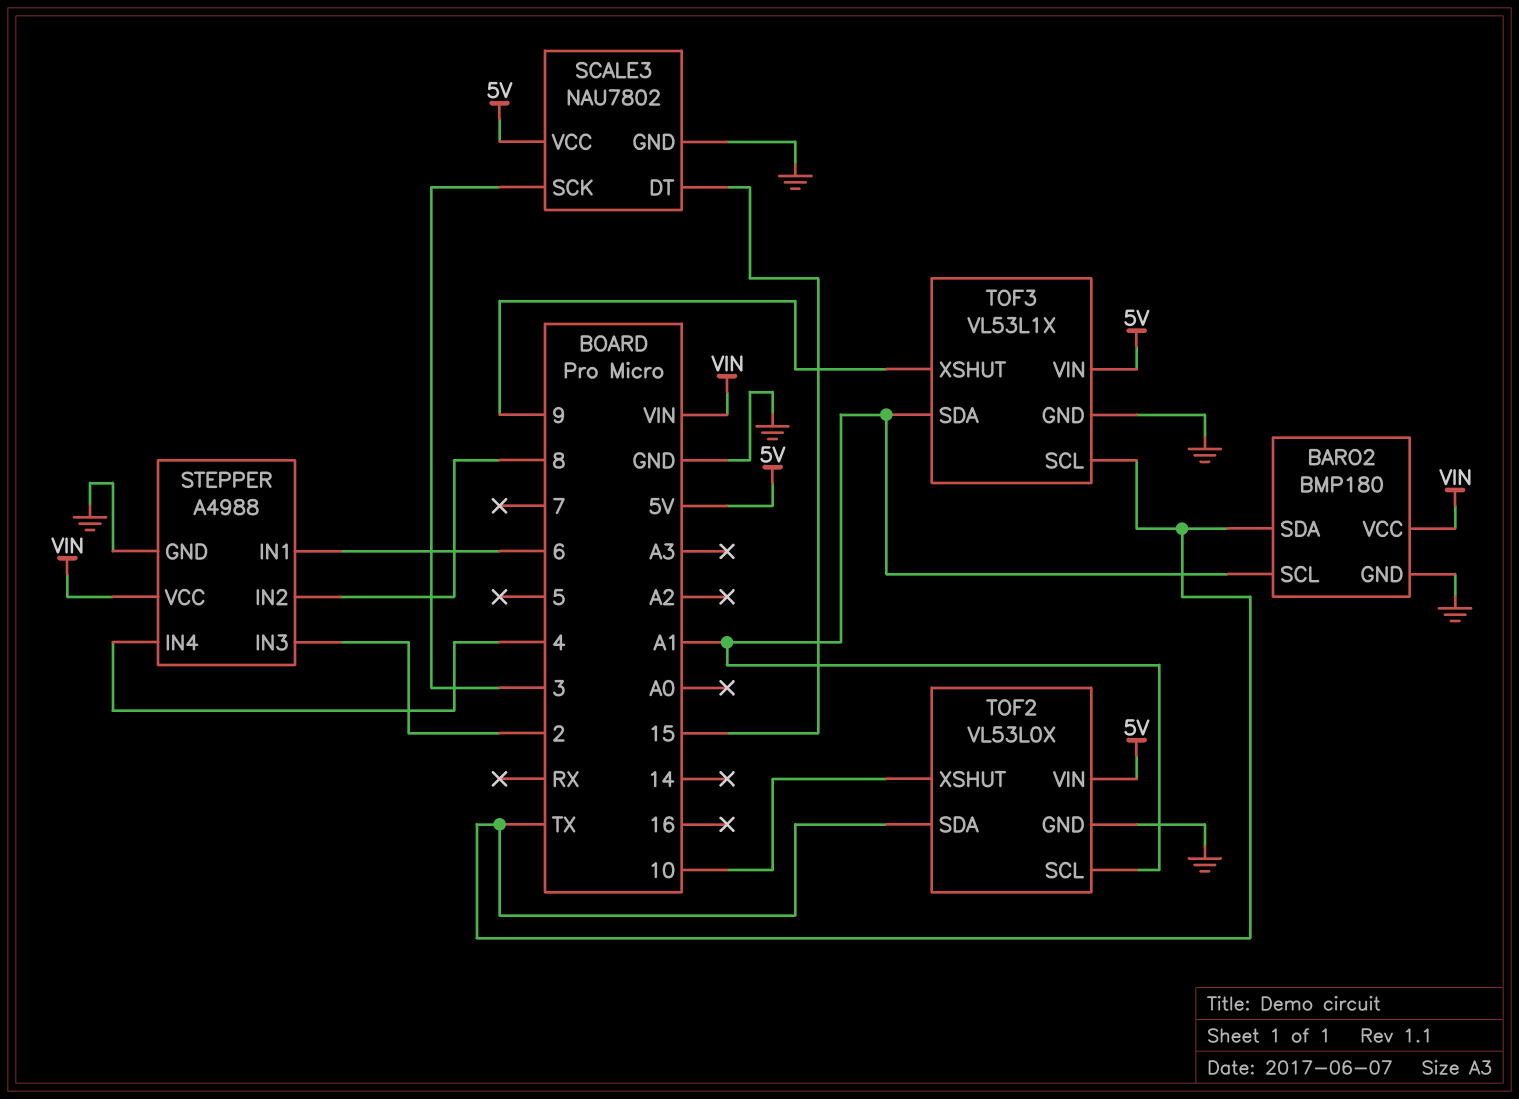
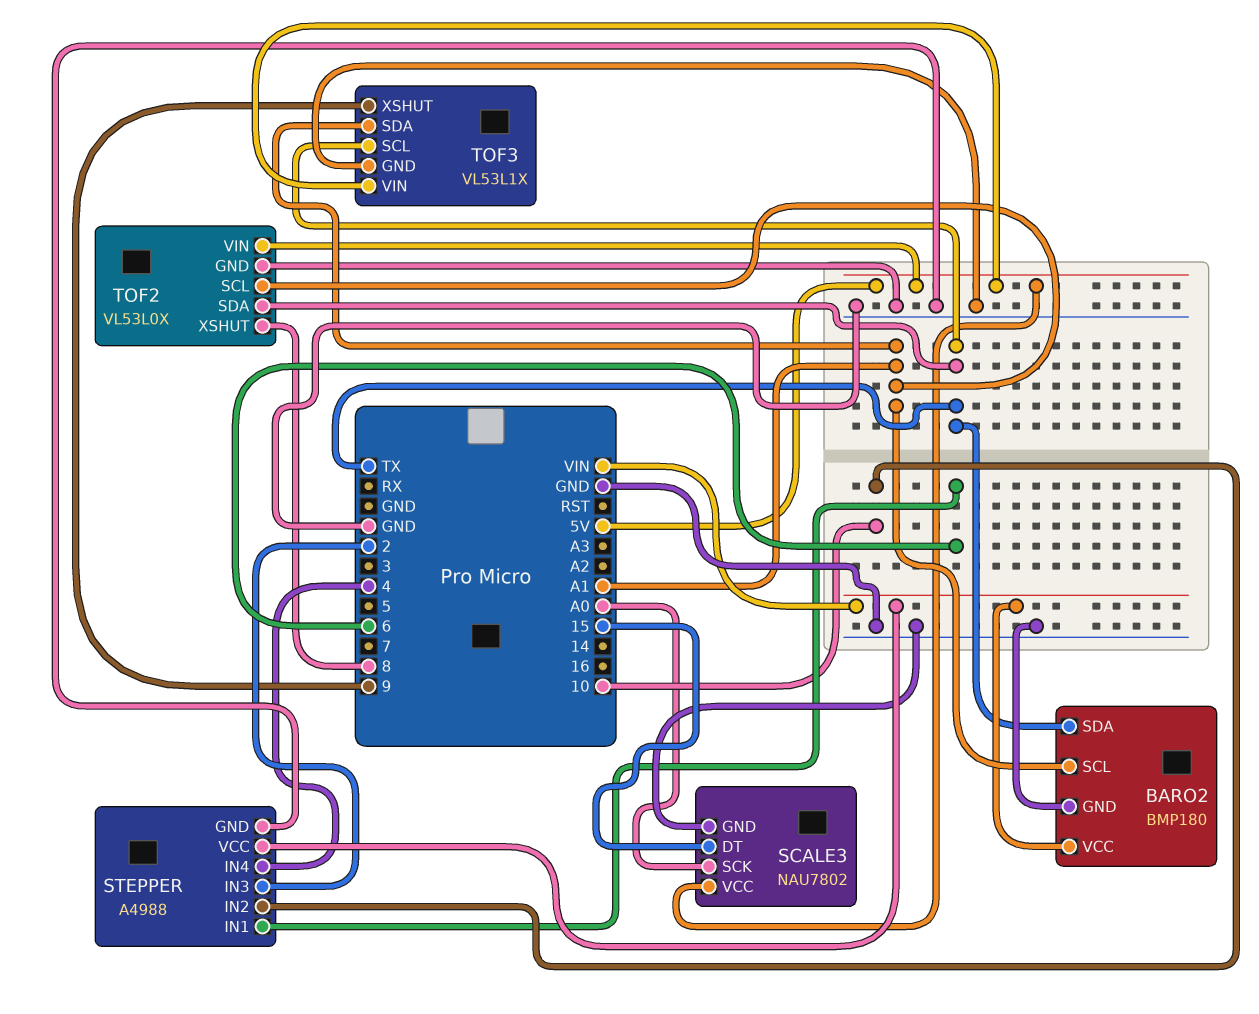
SCALE3 pin SCK: 3 -> A0
STEPPER pin IN2: 8 -> 10
TOF2 pin XSHUT: 10 -> 8

